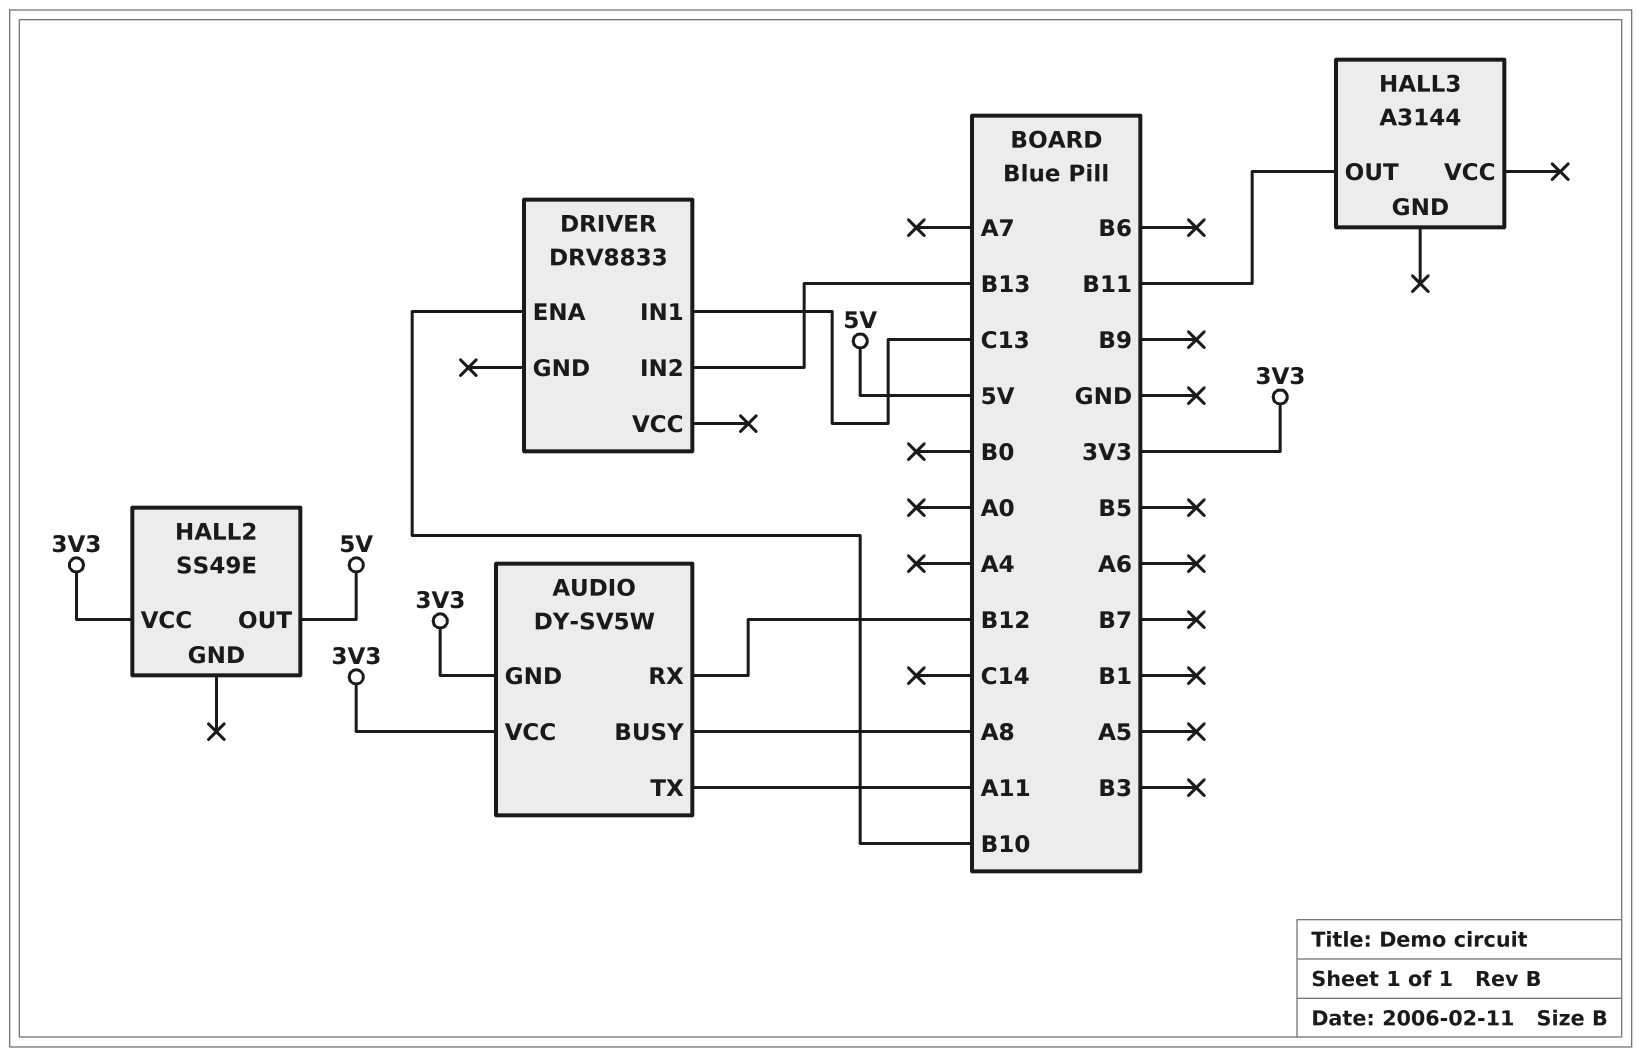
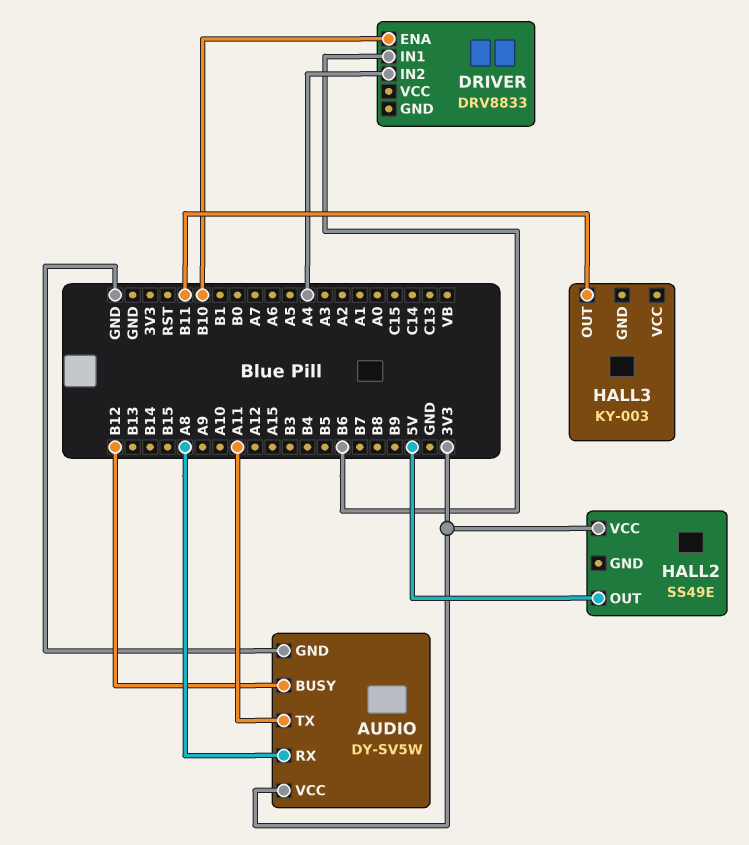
AUDIO pin BUSY: A8 -> B12
AUDIO pin GND: 3V3 -> GND
AUDIO pin RX: B12 -> A8
DRIVER pin IN1: C13 -> B6
DRIVER pin IN2: B13 -> A4
HALL3: A3144 -> KY-003

